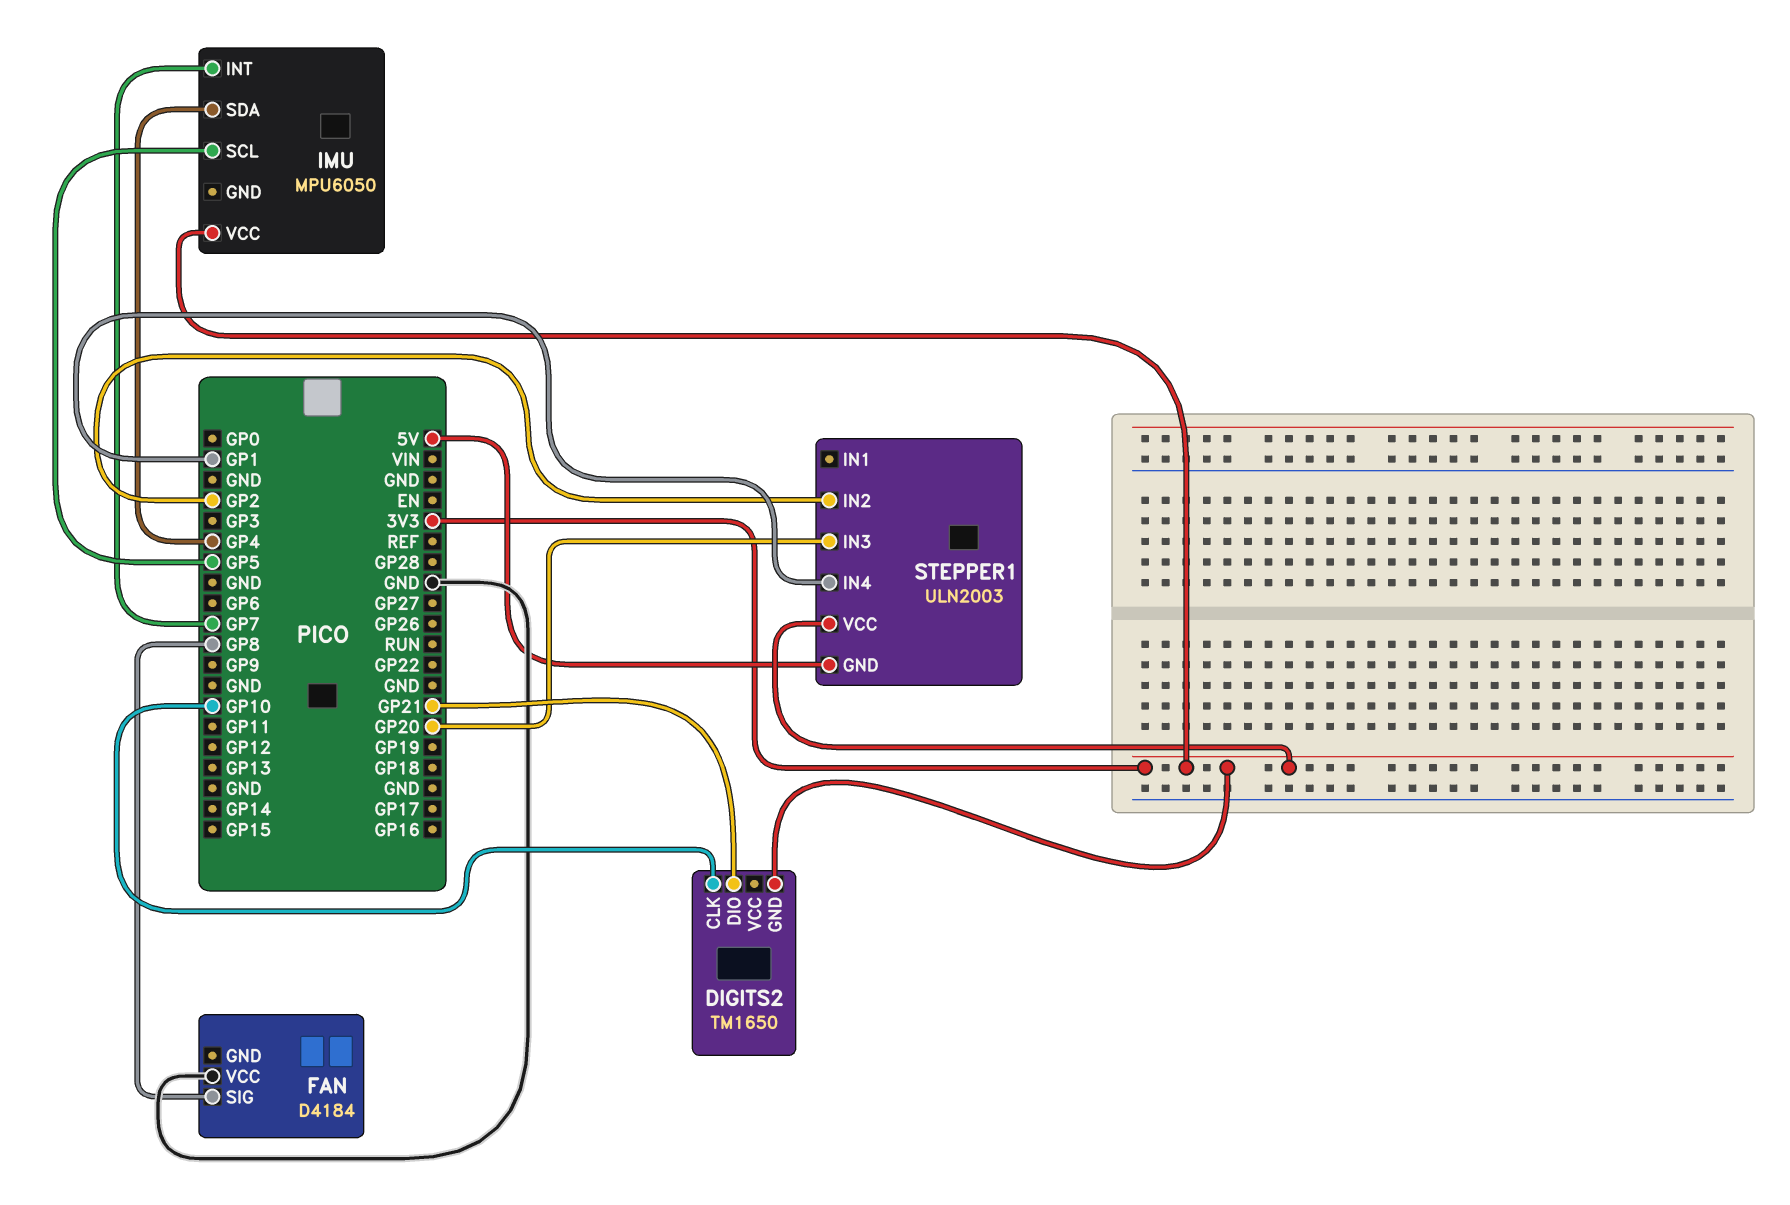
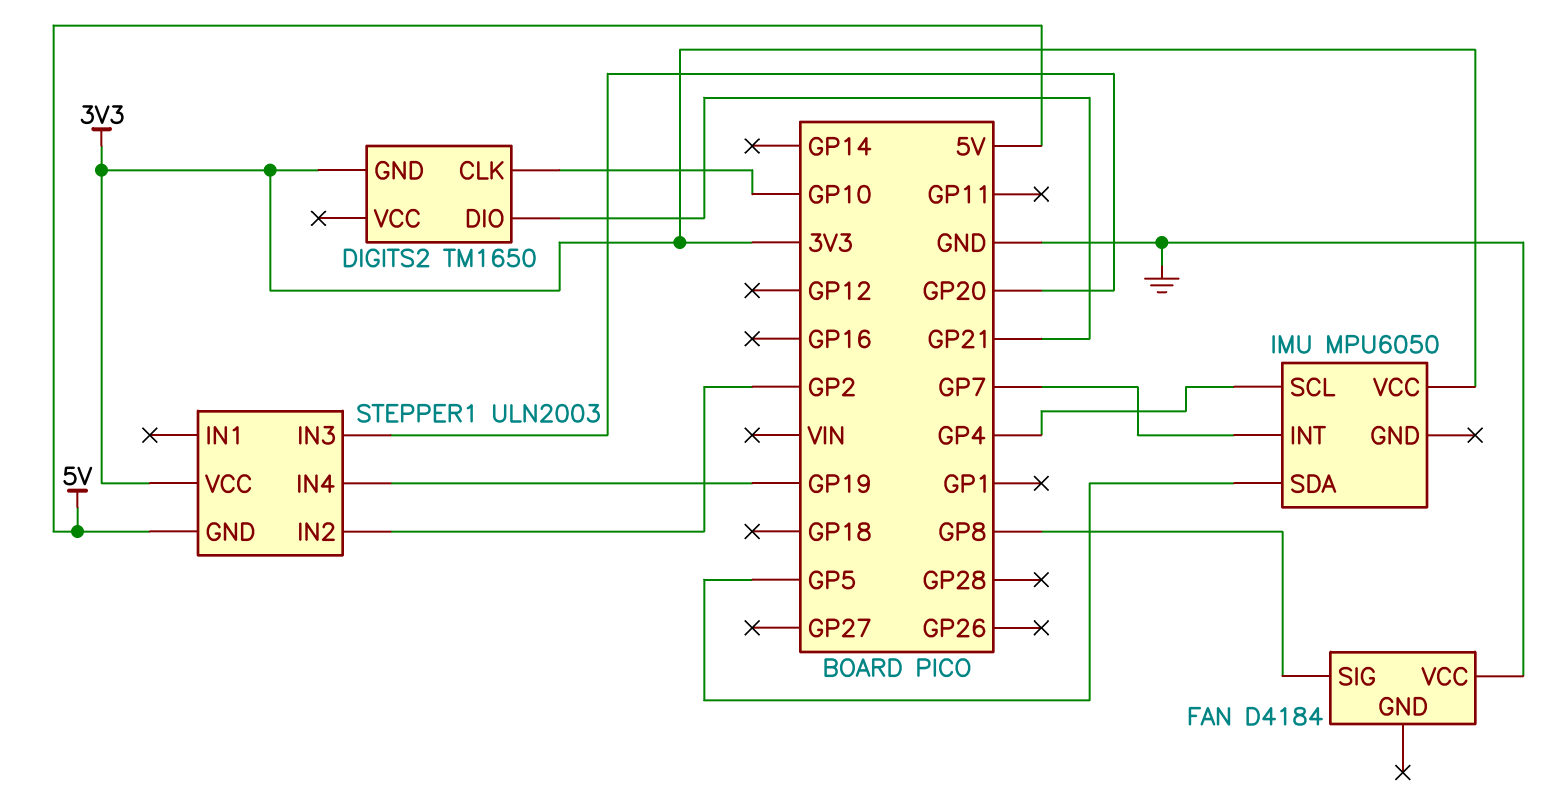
IMU pin SCL: GP5 -> GP4
IMU pin SDA: GP4 -> GP5
STEPPER1 pin IN4: GP1 -> GP19

